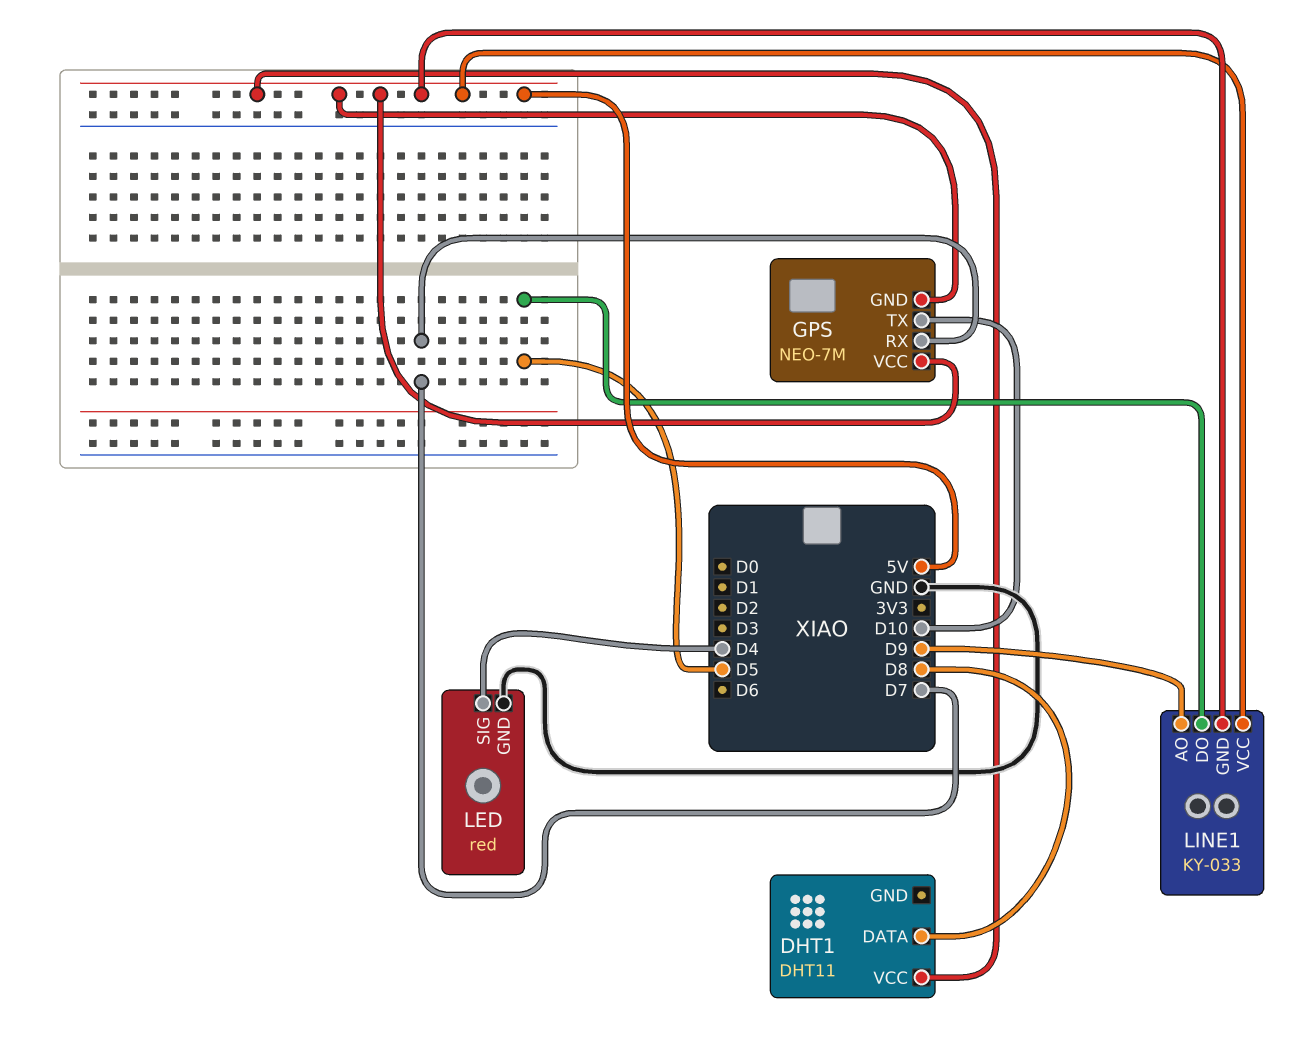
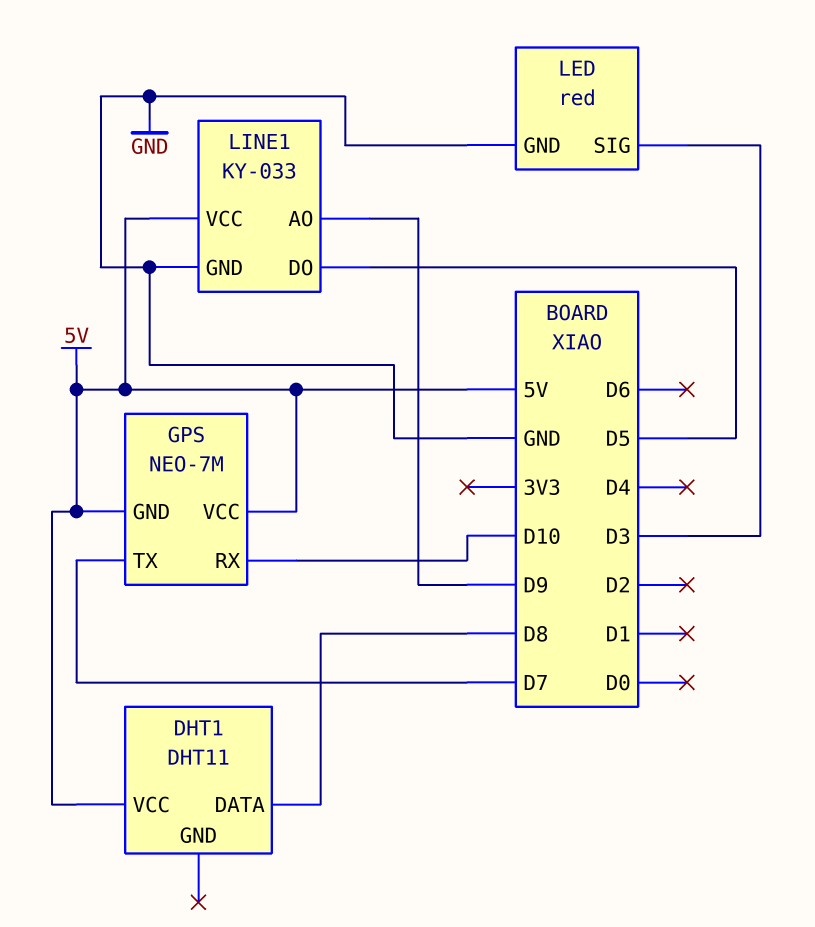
GPS pin RX: D7 -> D10
GPS pin TX: D10 -> D7
LED pin SIG: D4 -> D3
LINE1 pin GND: 5V -> GND

